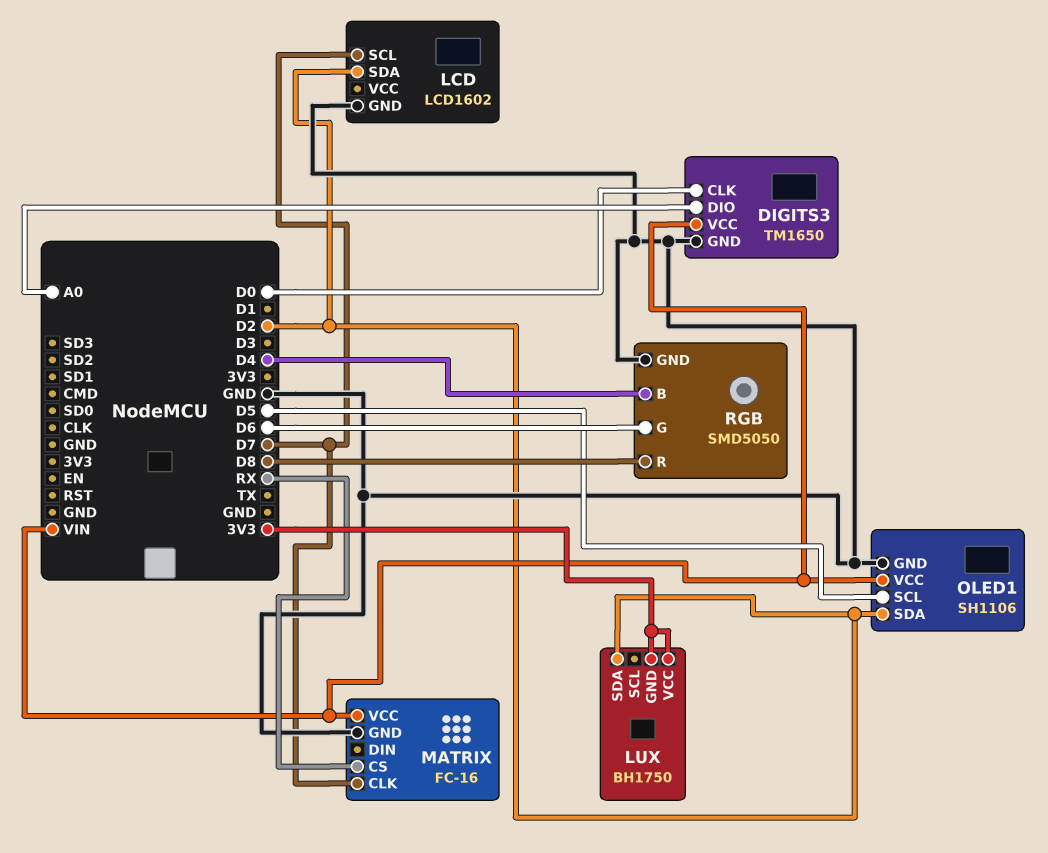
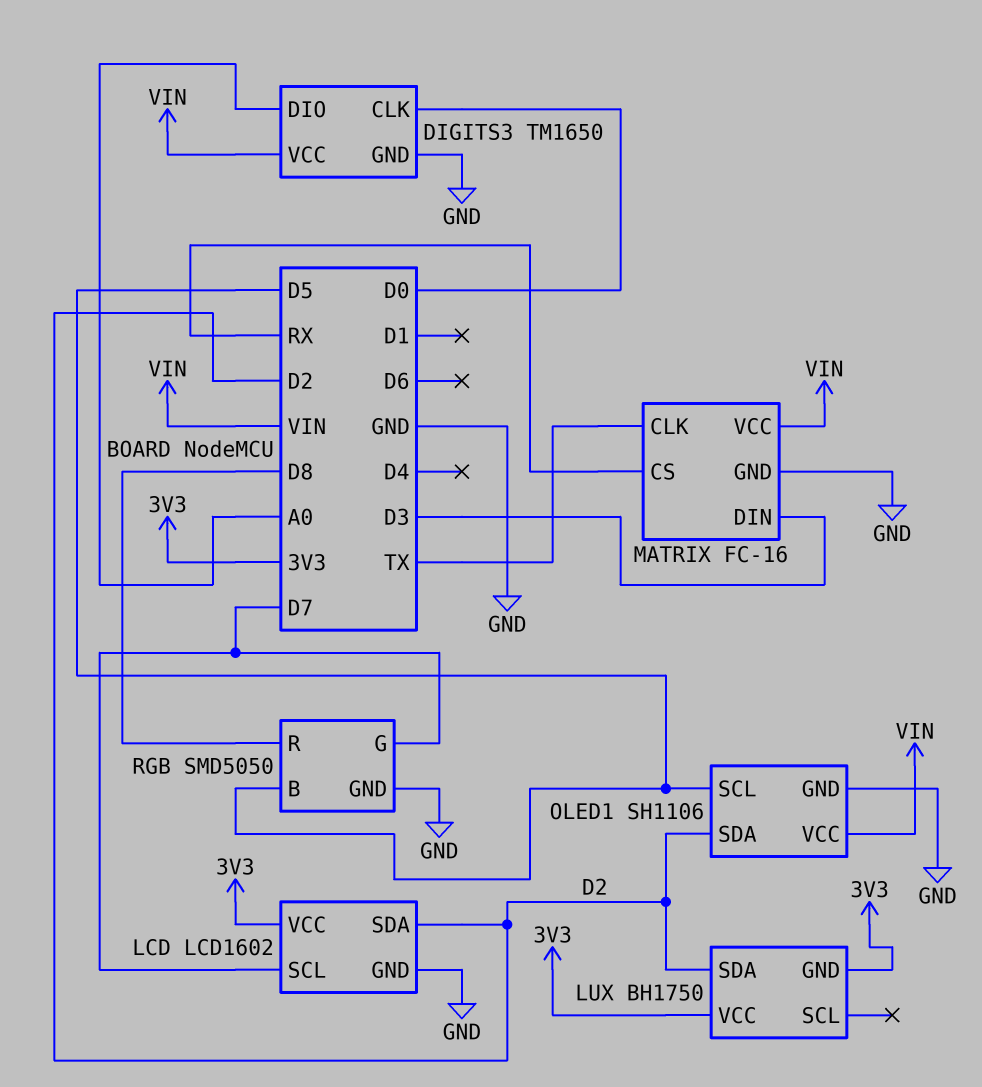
LCD pin VCC: none -> 3V3
MATRIX pin CLK: D7 -> TX
MATRIX pin DIN: none -> D3
RGB pin B: D4 -> D5
RGB pin G: D6 -> D7

